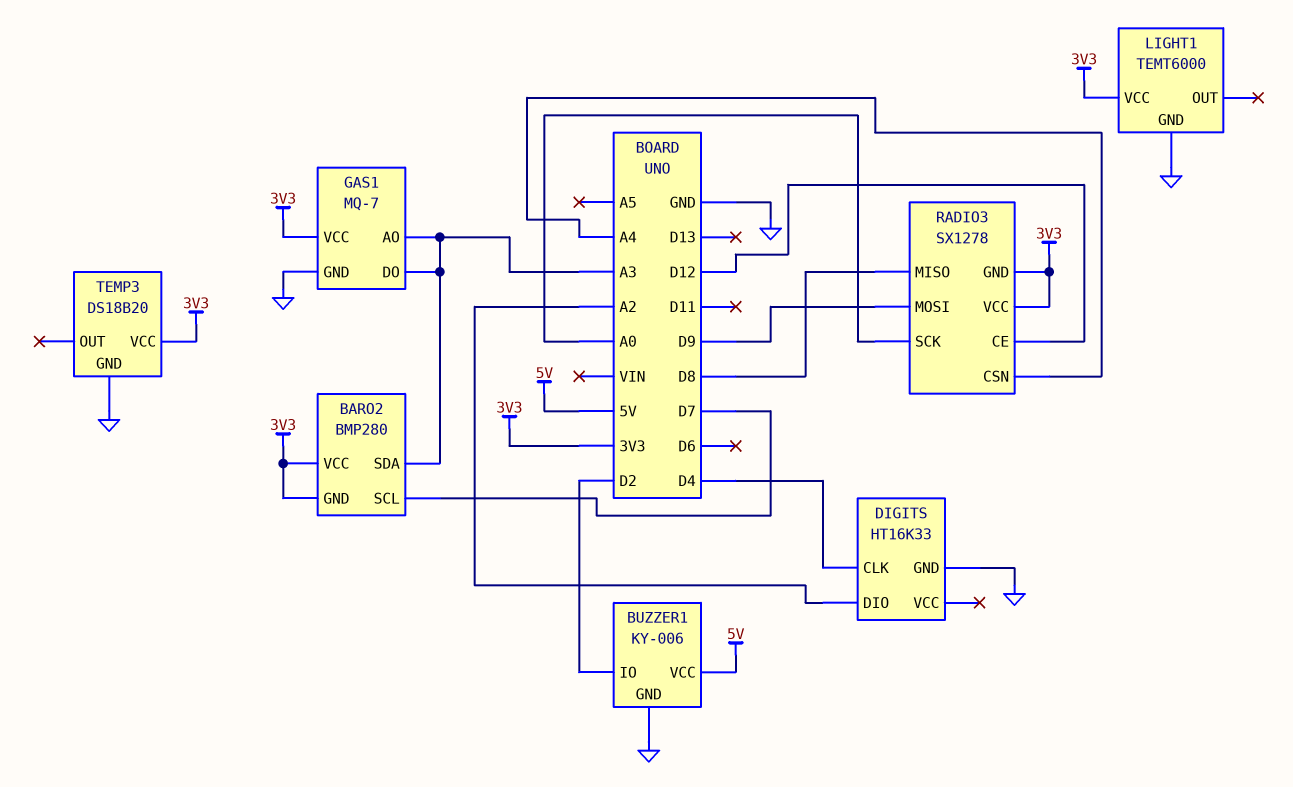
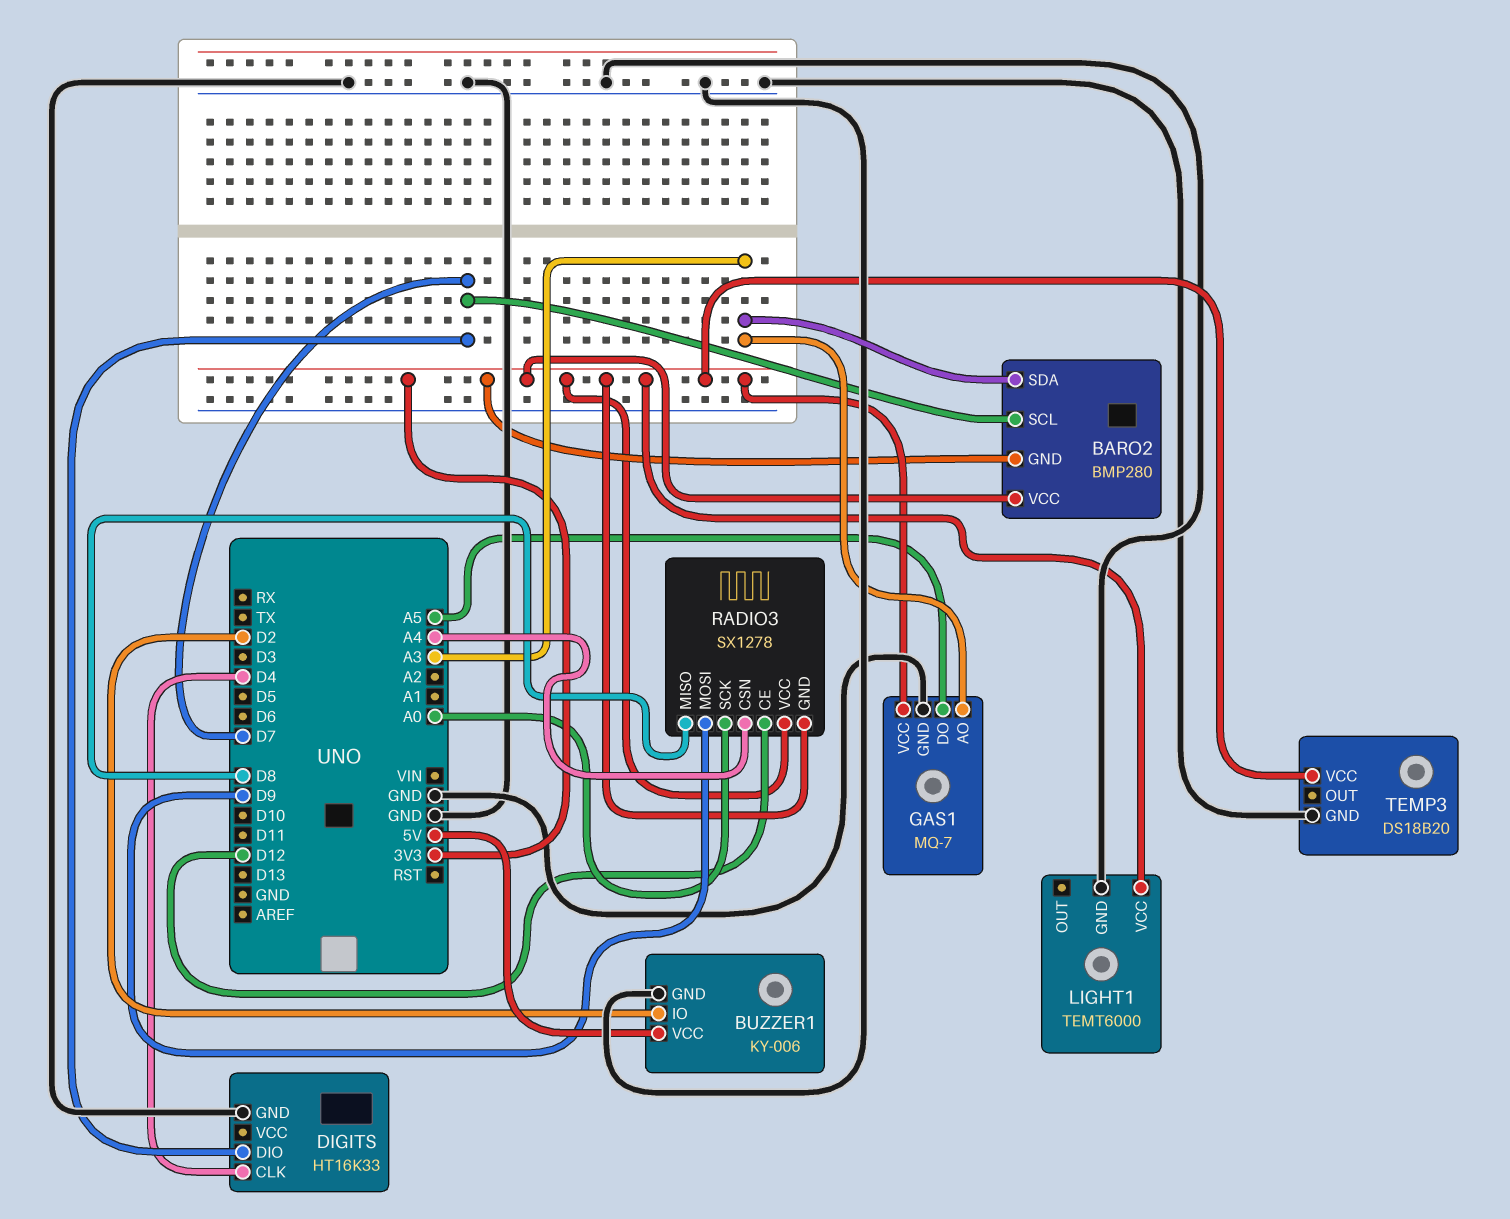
DIGITS pin DIO: A2 -> D7
GAS1 pin DO: A3 -> A5

